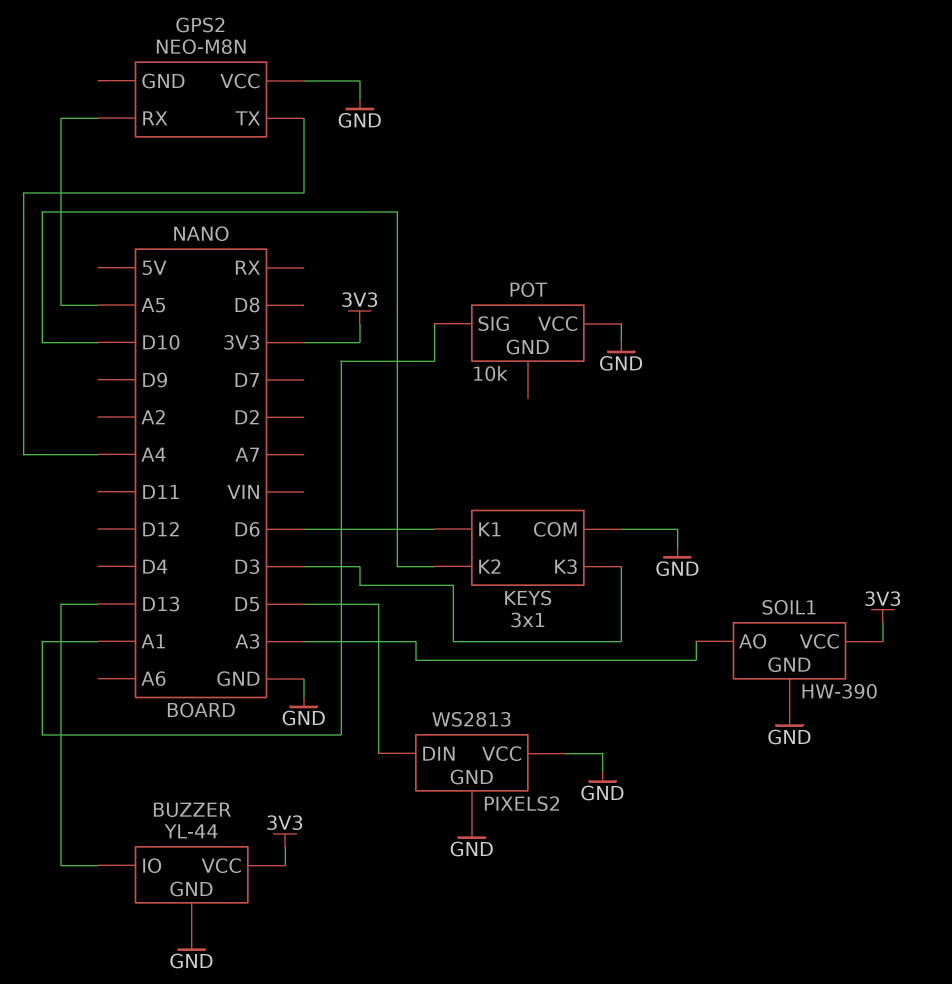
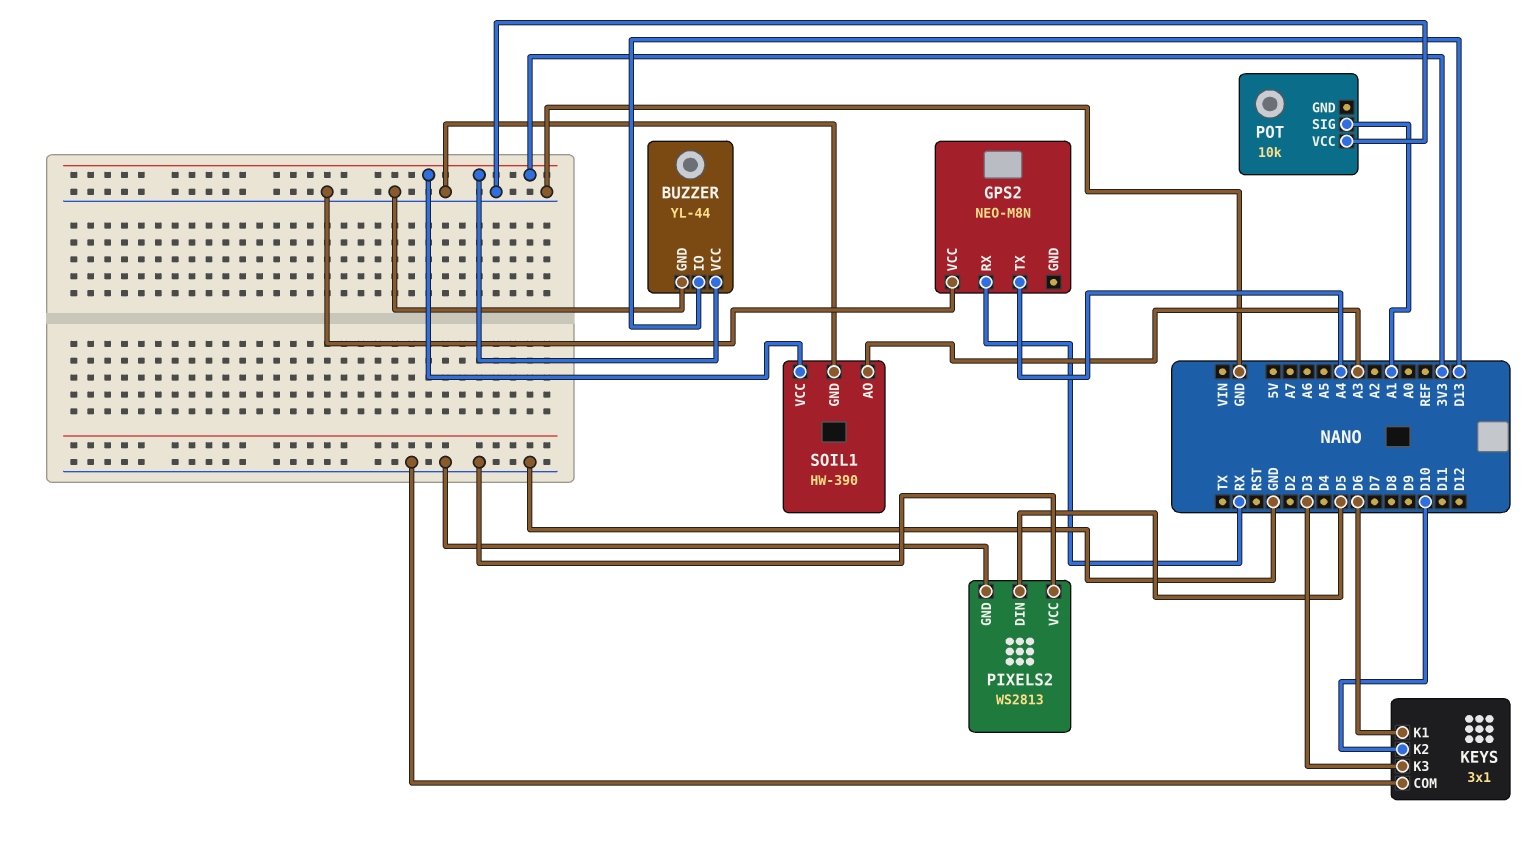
GPS2 pin RX: A5 -> RX

